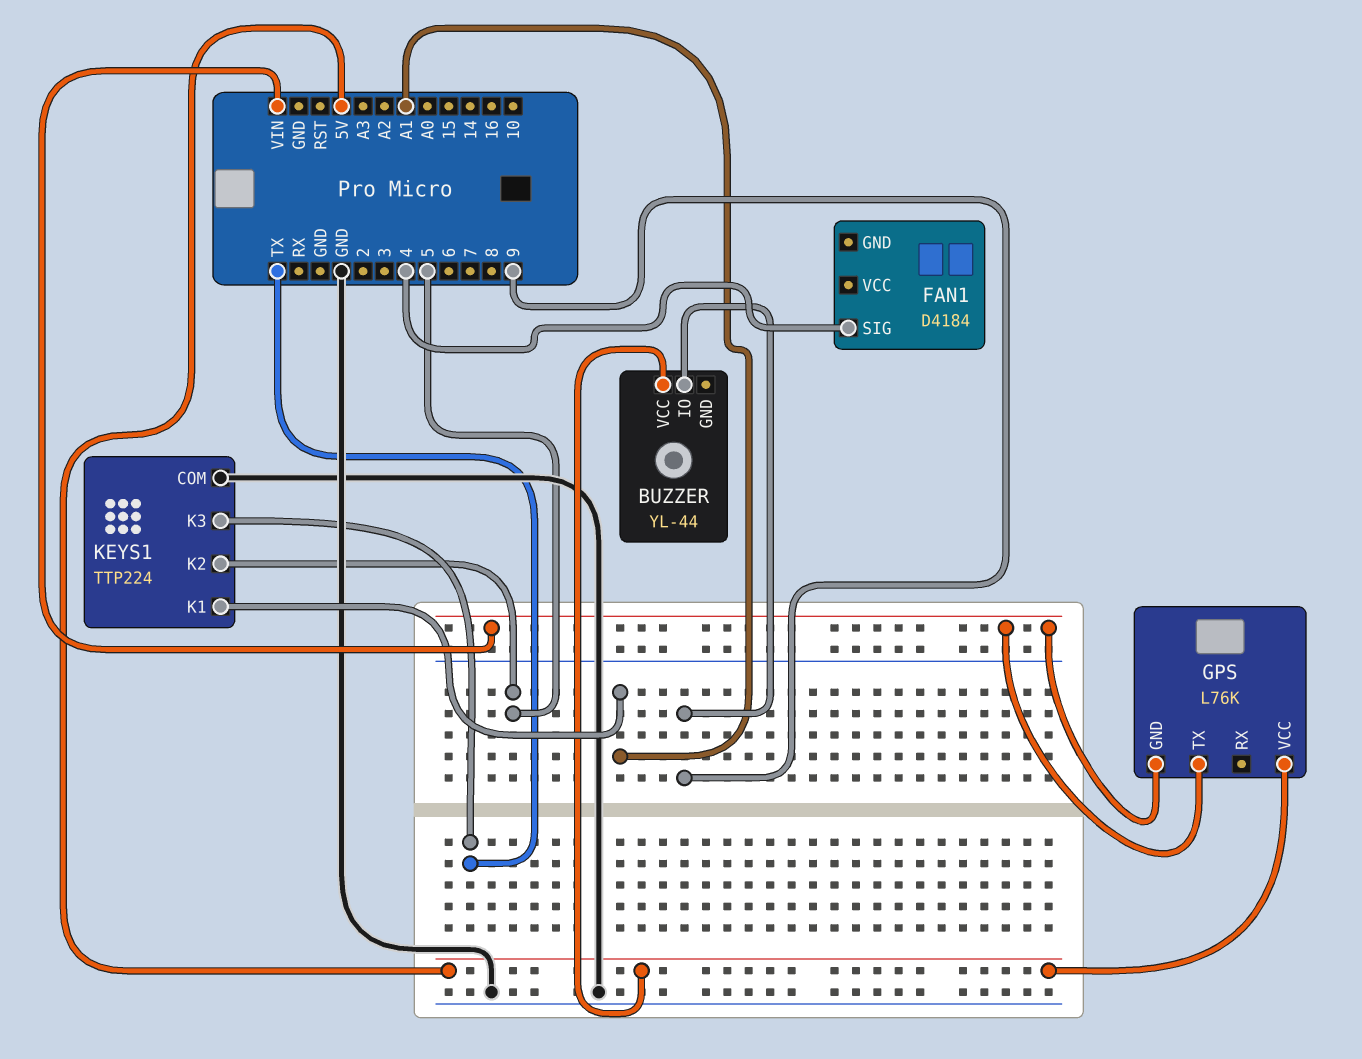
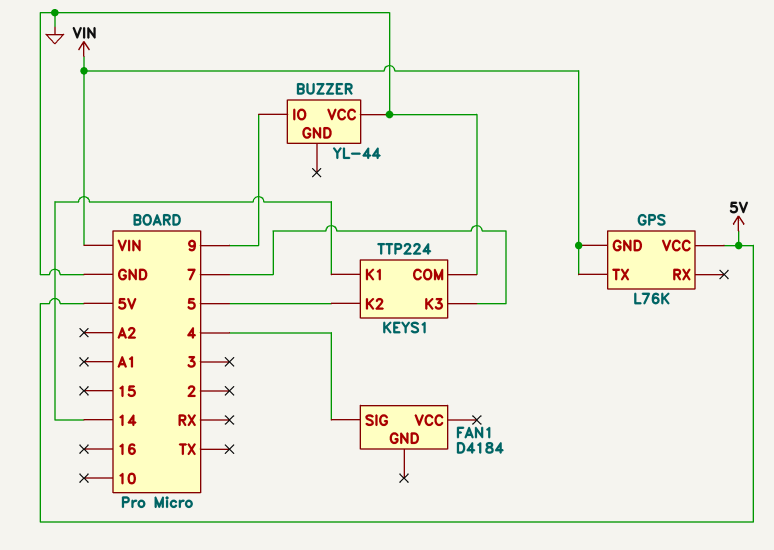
BUZZER pin VCC: 5V -> GND
KEYS1 pin K1: A1 -> 14
KEYS1 pin K3: TX -> 7

